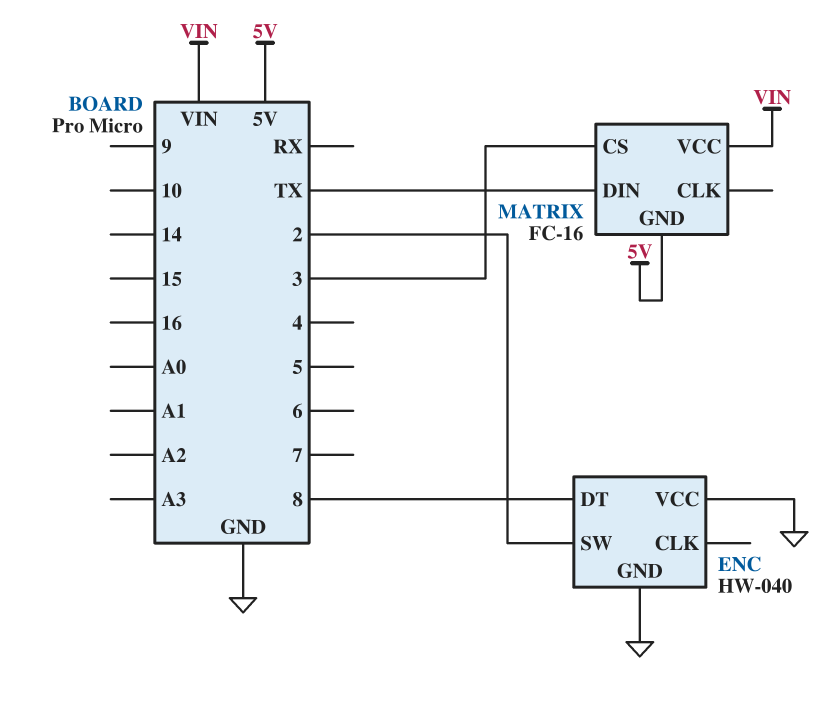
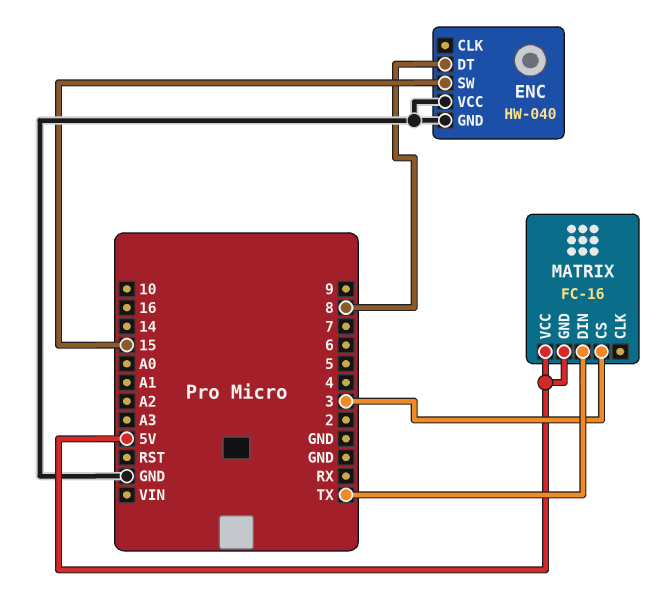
ENC pin SW: 2 -> 15
MATRIX pin VCC: VIN -> 5V

